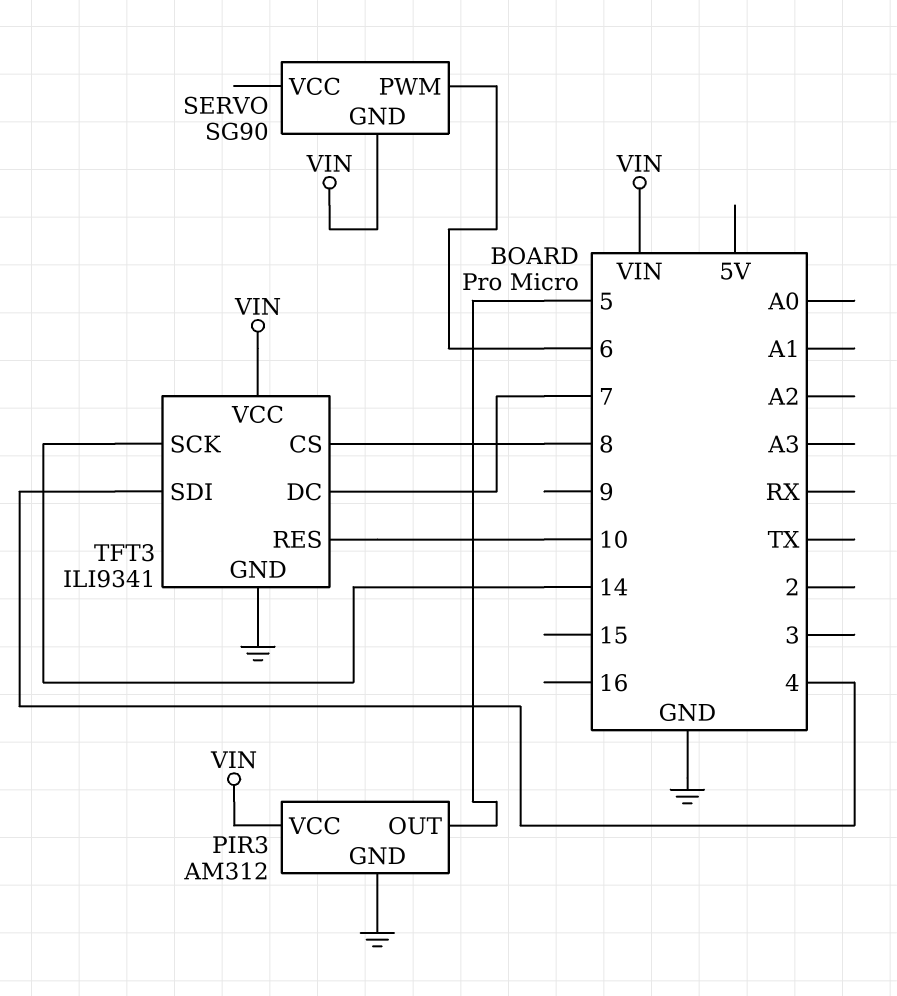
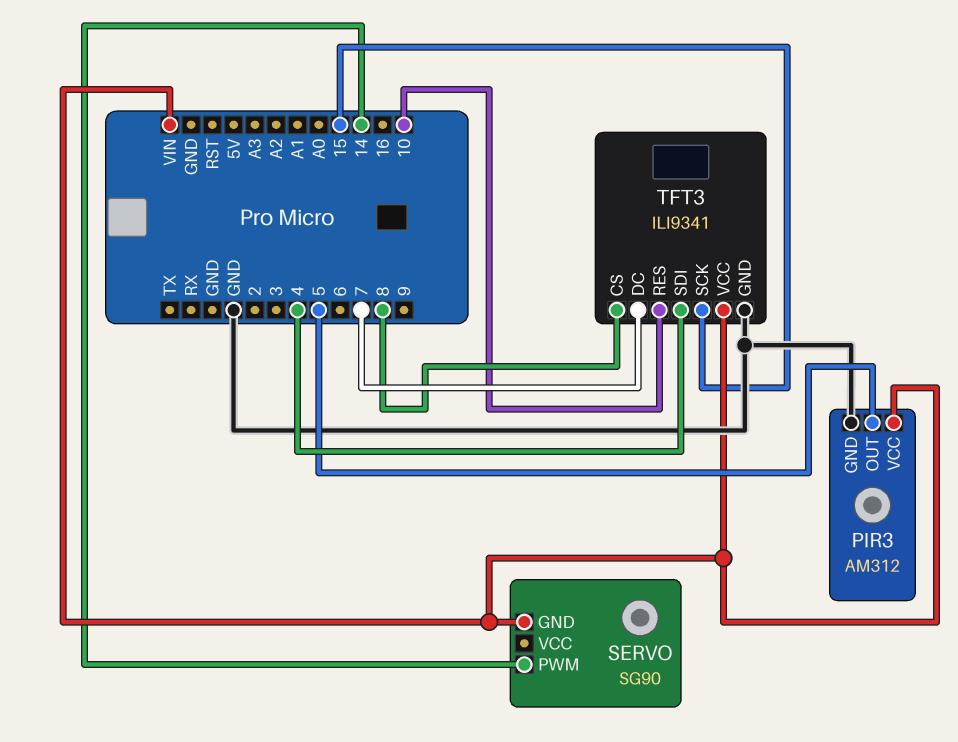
SERVO pin PWM: 6 -> 14
TFT3 pin SCK: 14 -> 15

